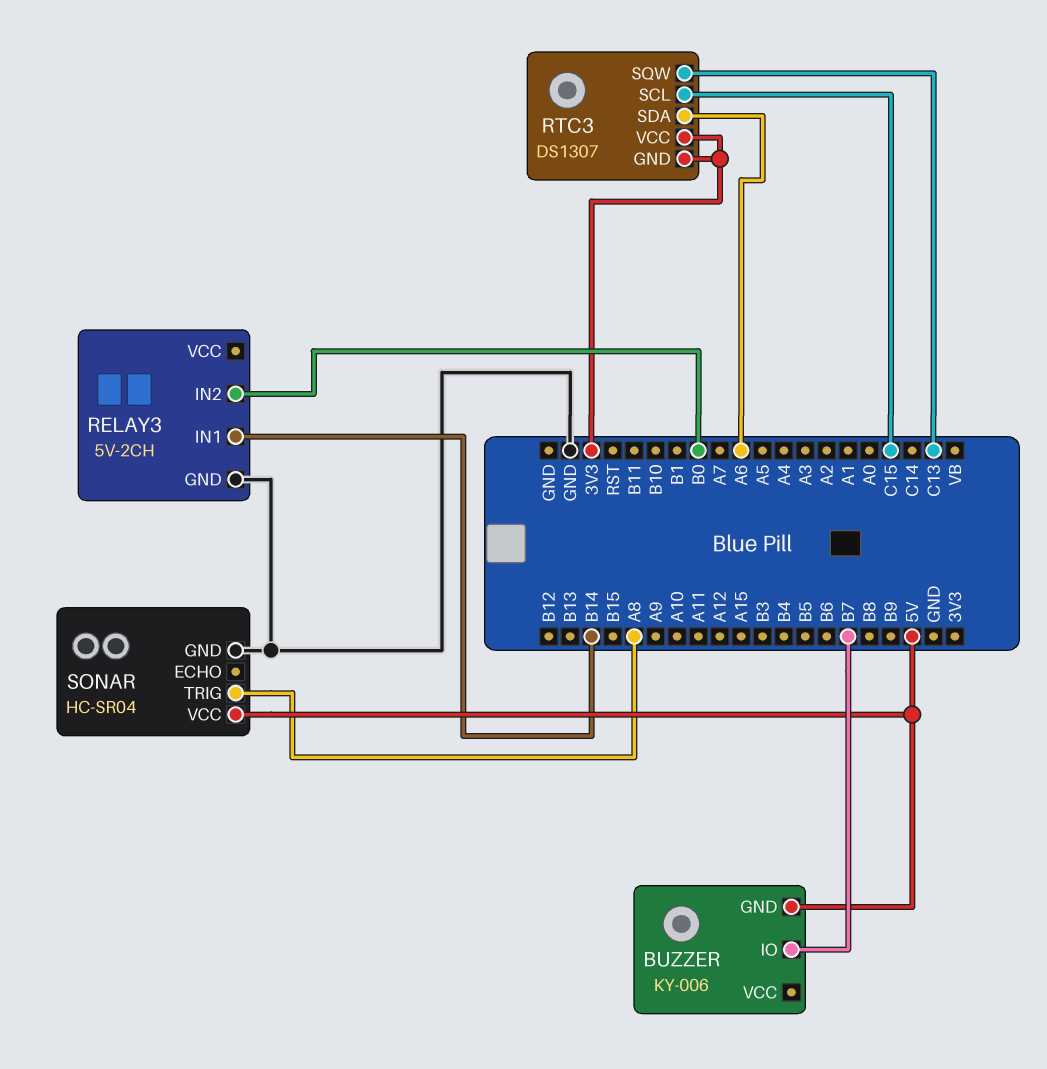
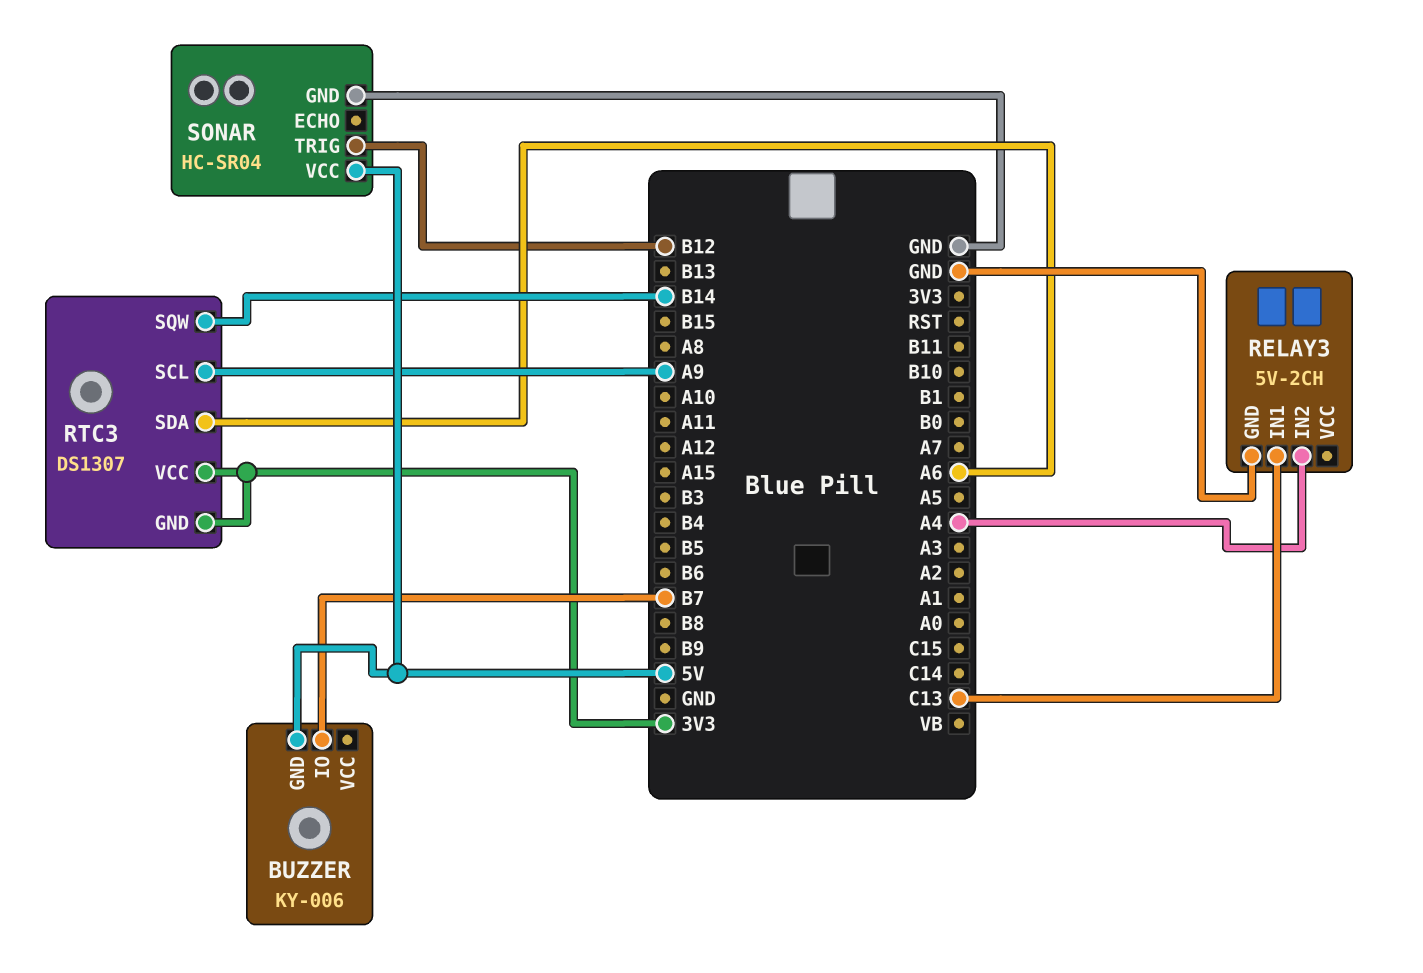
RELAY3 pin IN1: B14 -> C13
RELAY3 pin IN2: B0 -> A4
RTC3 pin SCL: C15 -> A9
RTC3 pin SQW: C13 -> B14
SONAR pin TRIG: A8 -> B12

